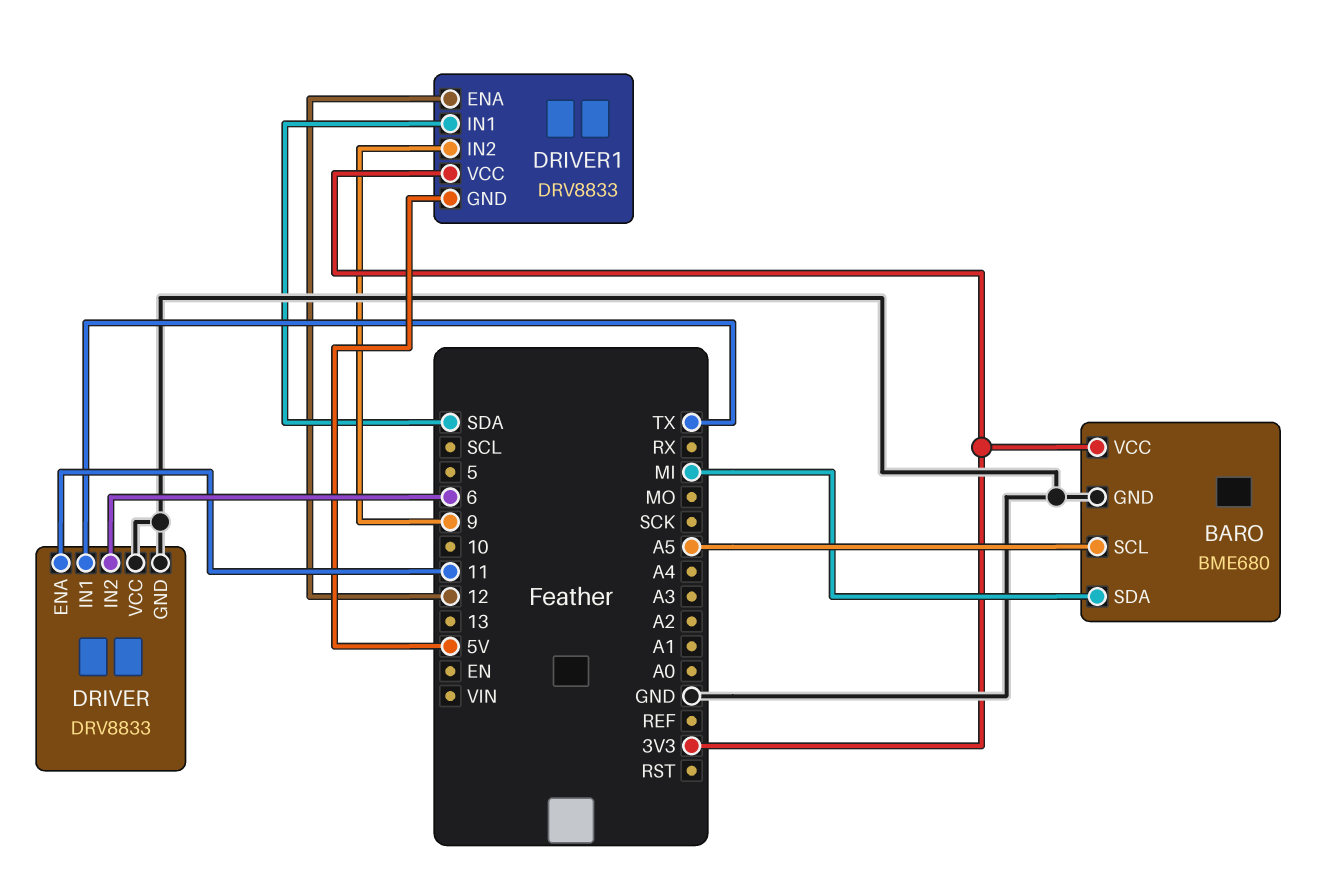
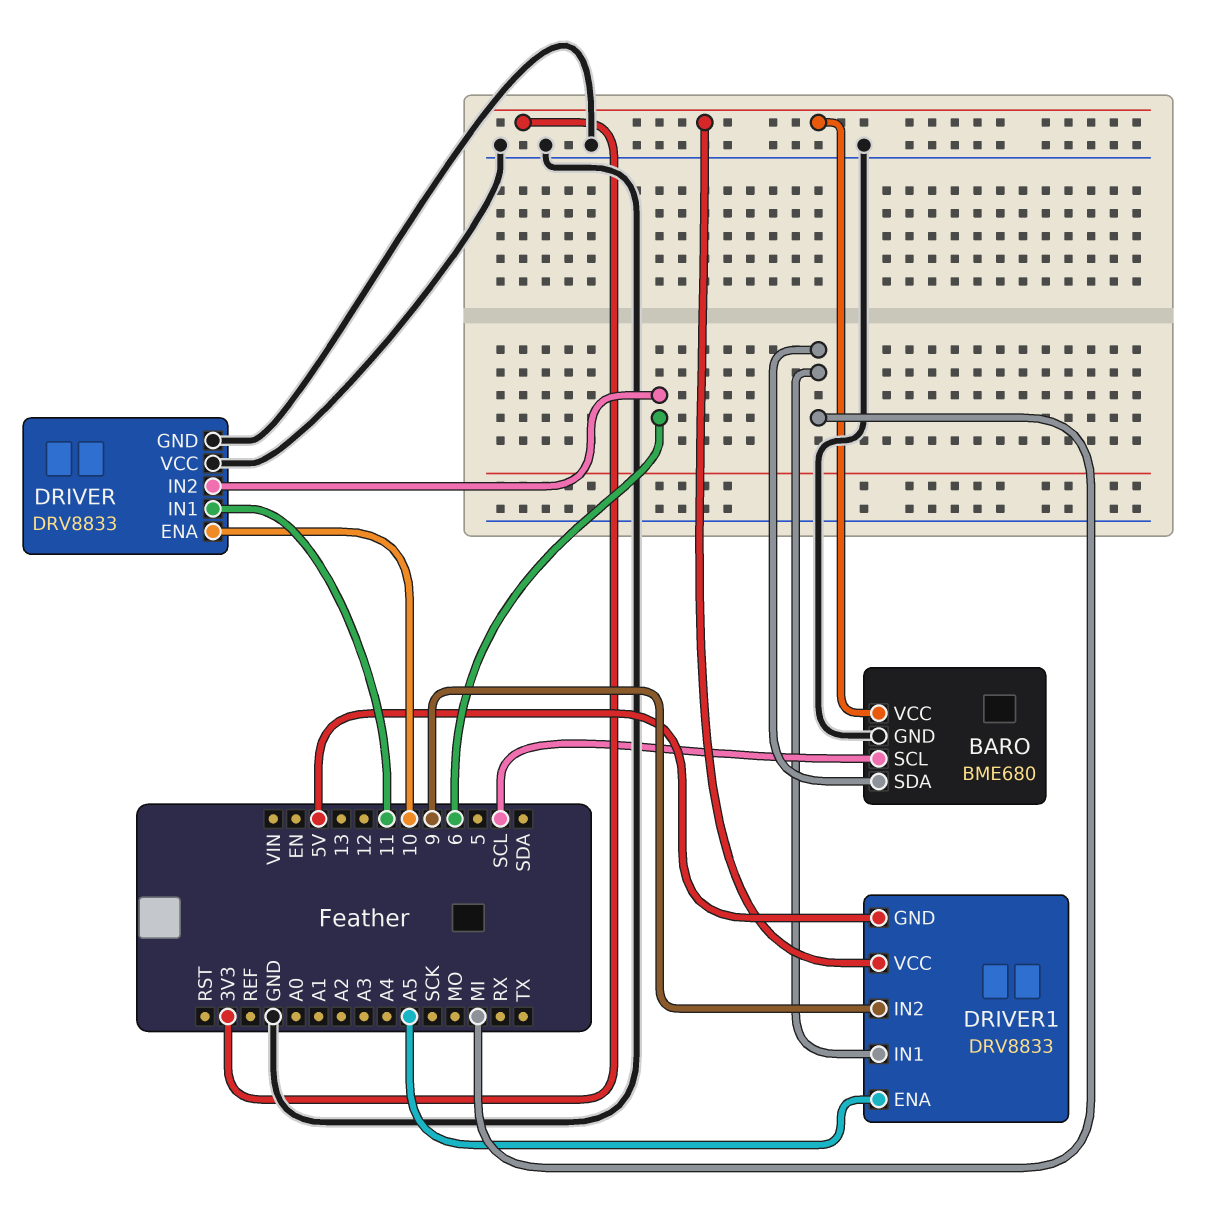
BARO pin SCL: A5 -> SCL
DRIVER pin ENA: 11 -> 10
DRIVER pin IN1: TX -> 11
DRIVER1 pin ENA: 12 -> A5
DRIVER1 pin IN1: SDA -> MI

